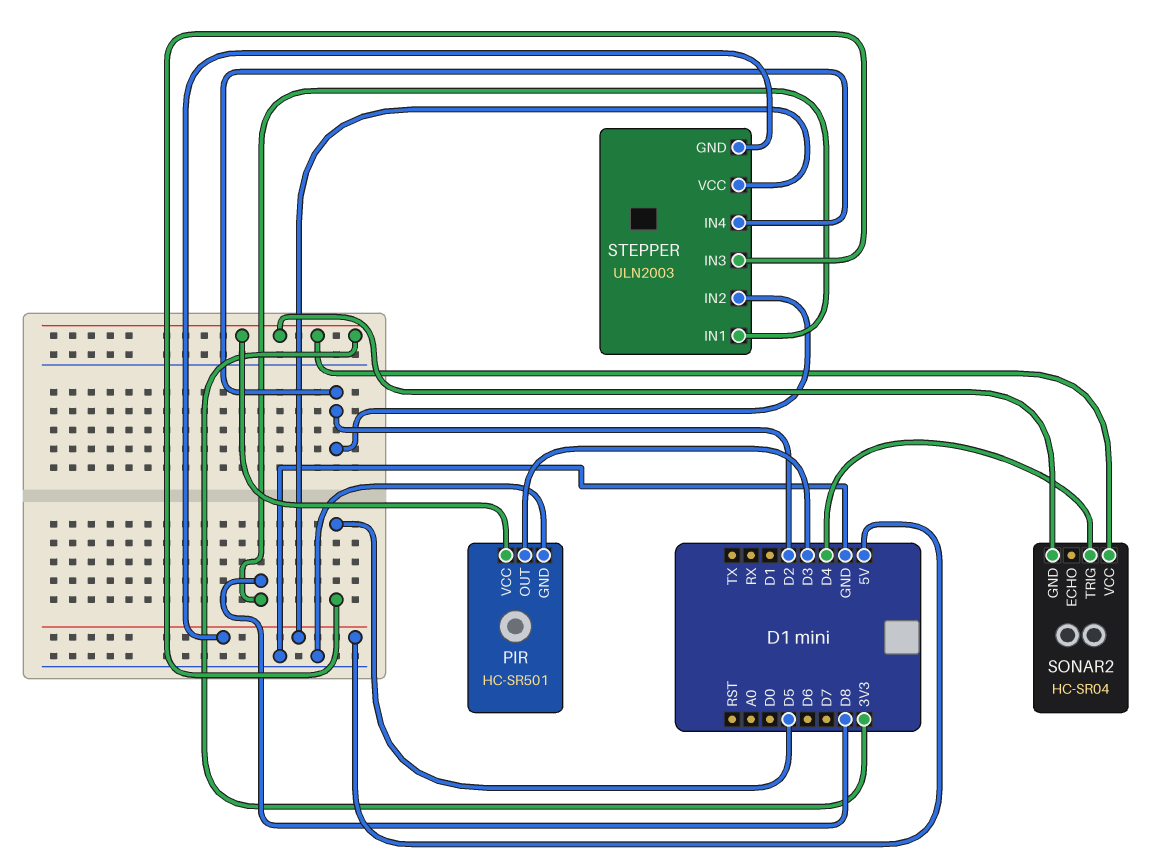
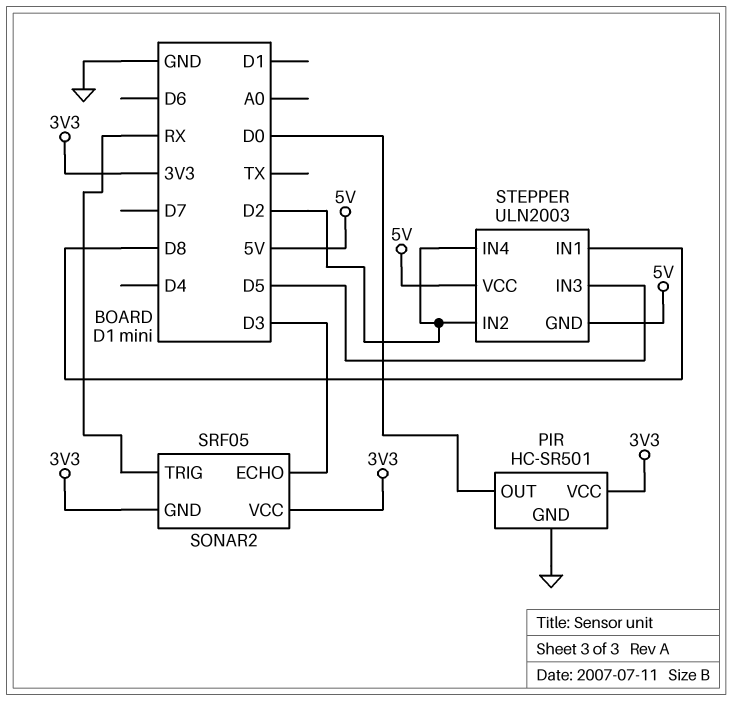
PIR pin OUT: D3 -> D0
SONAR2: HC-SR04 -> SRF05
SONAR2 pin ECHO: none -> D3
SONAR2 pin TRIG: D4 -> RX

